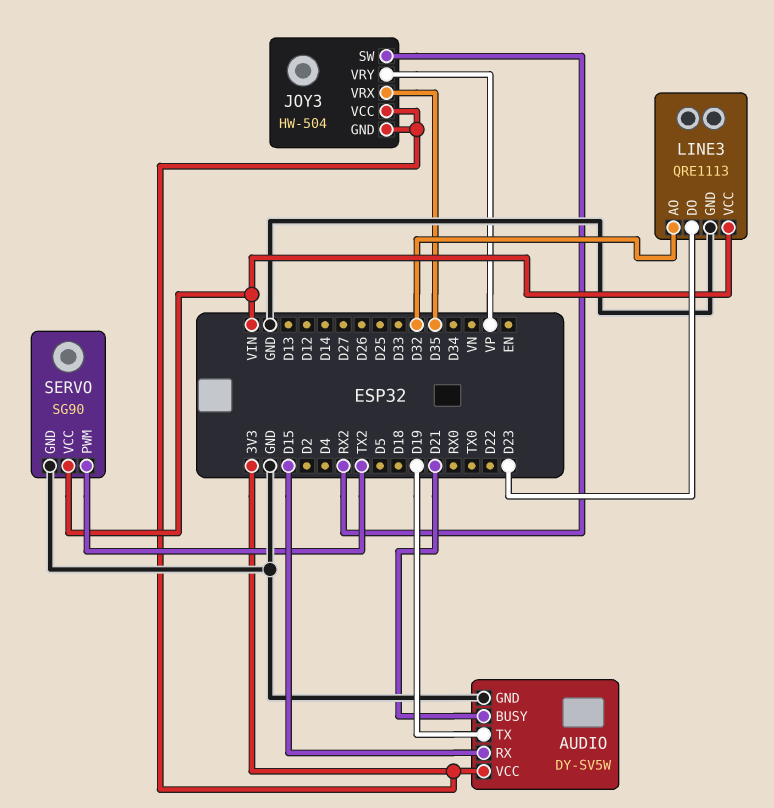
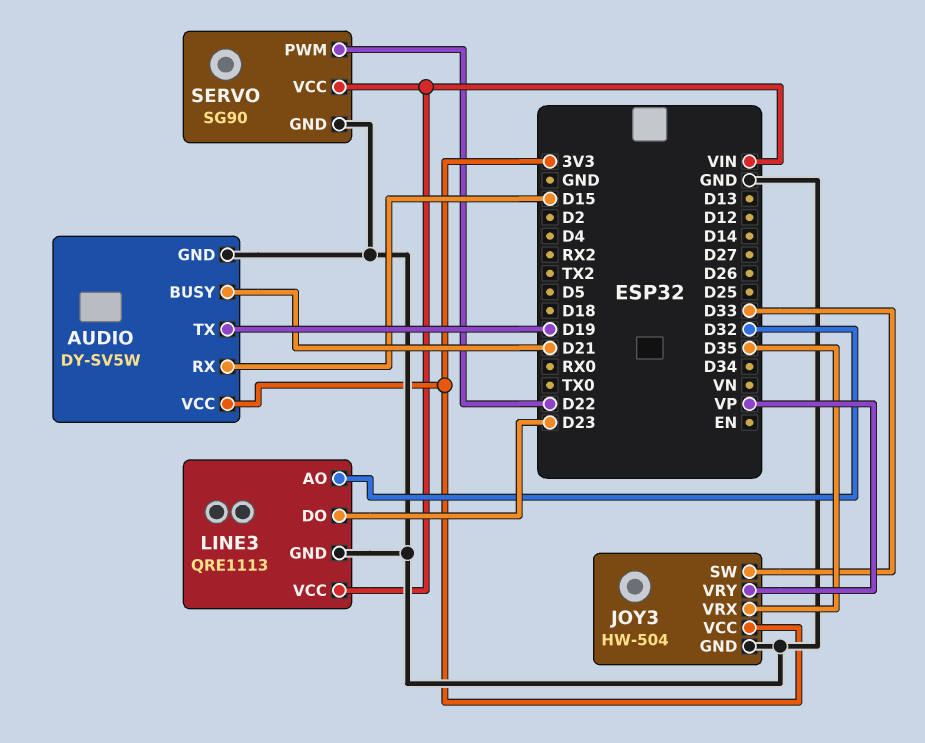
JOY3 pin GND: 3V3 -> GND
JOY3 pin SW: RX2 -> D33
SERVO pin PWM: TX2 -> D22

